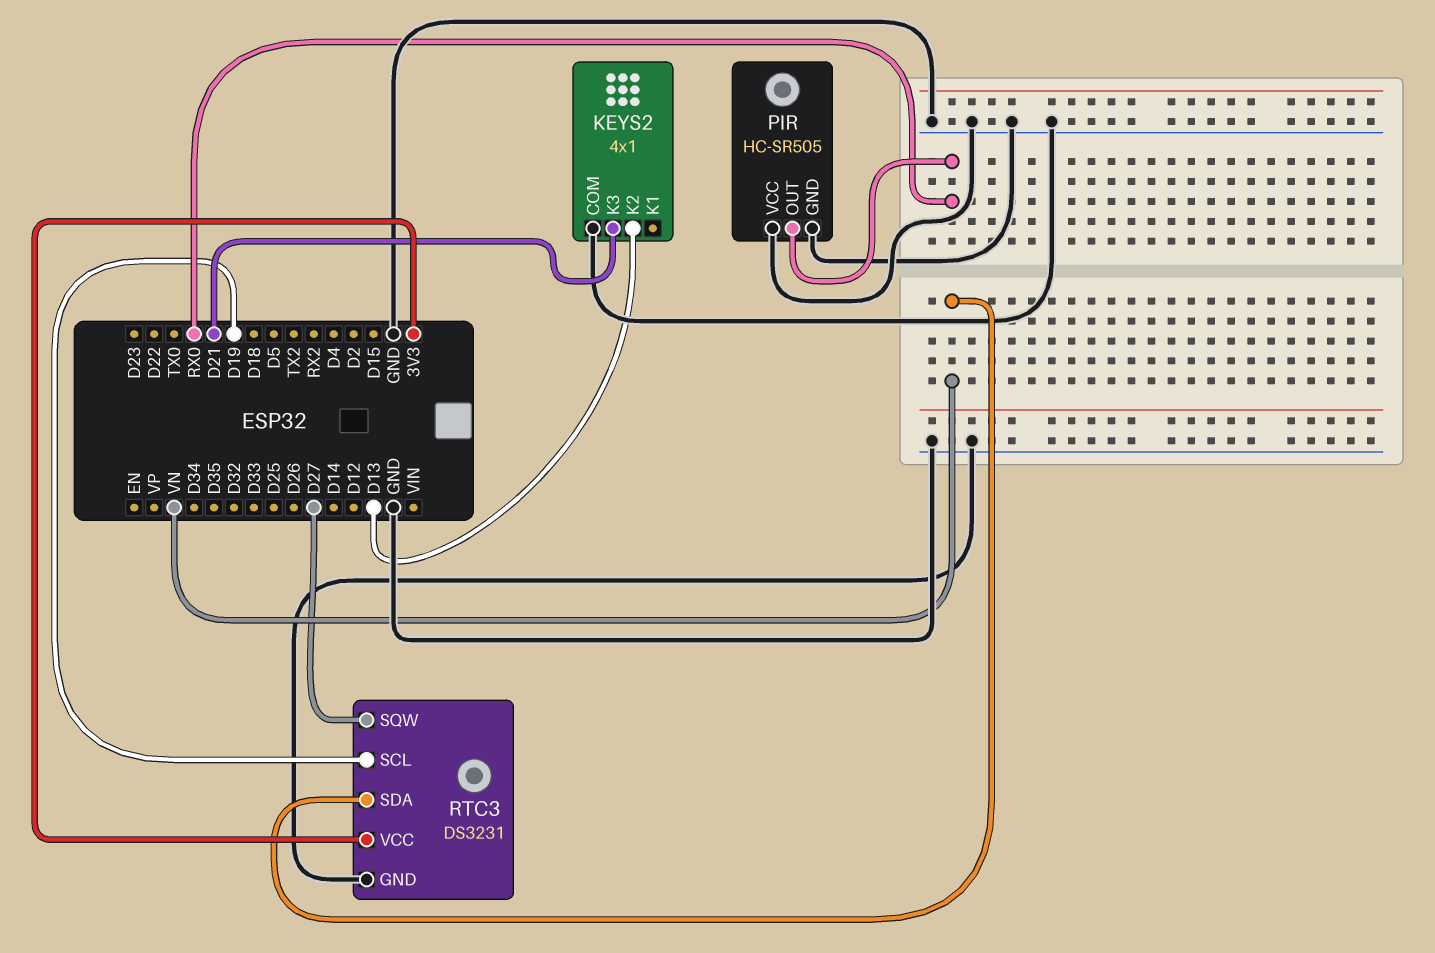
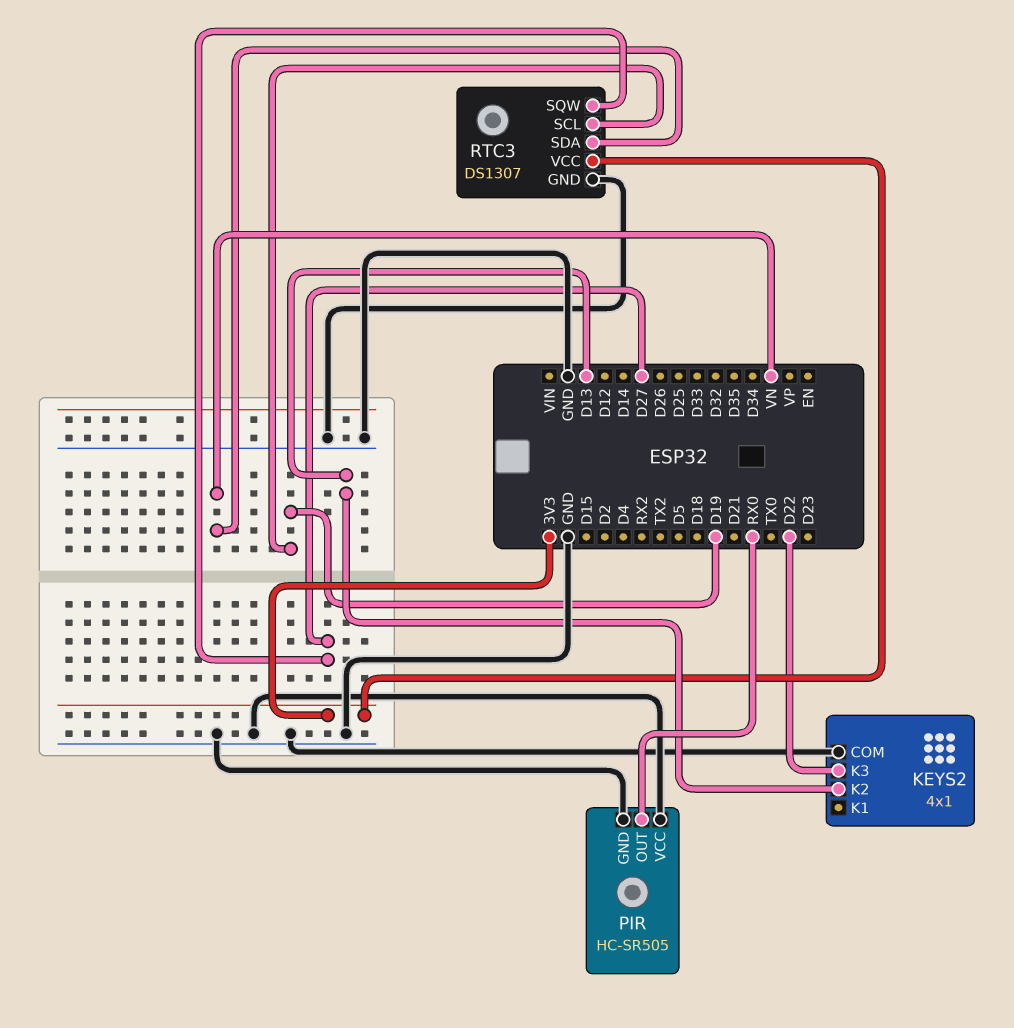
KEYS2 pin K3: D21 -> D22
RTC3: DS3231 -> DS1307

